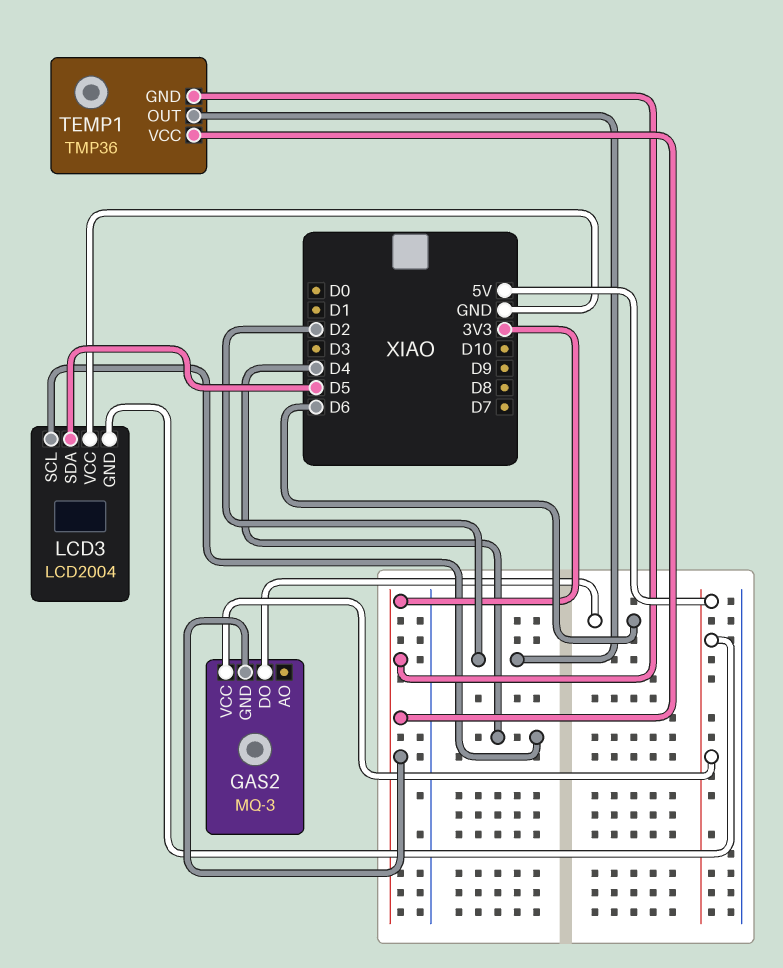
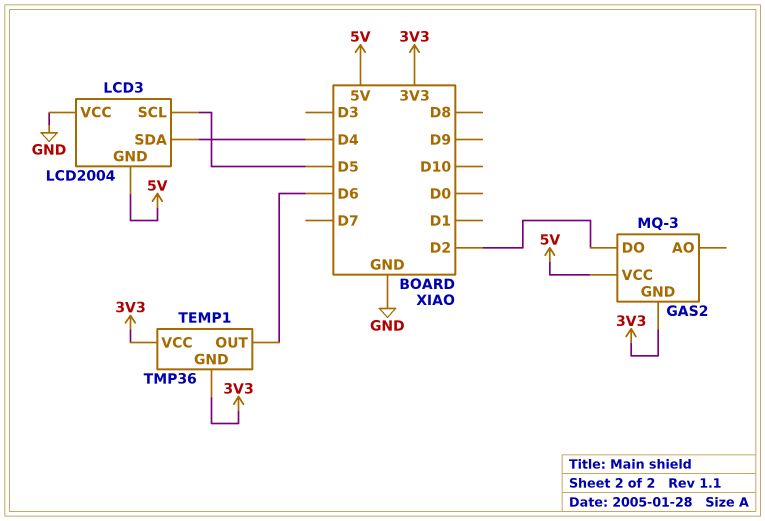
GAS2 pin DO: D6 -> D2
LCD3 pin SCL: D4 -> D5
LCD3 pin SDA: D5 -> D4
TEMP1 pin OUT: D2 -> D6

